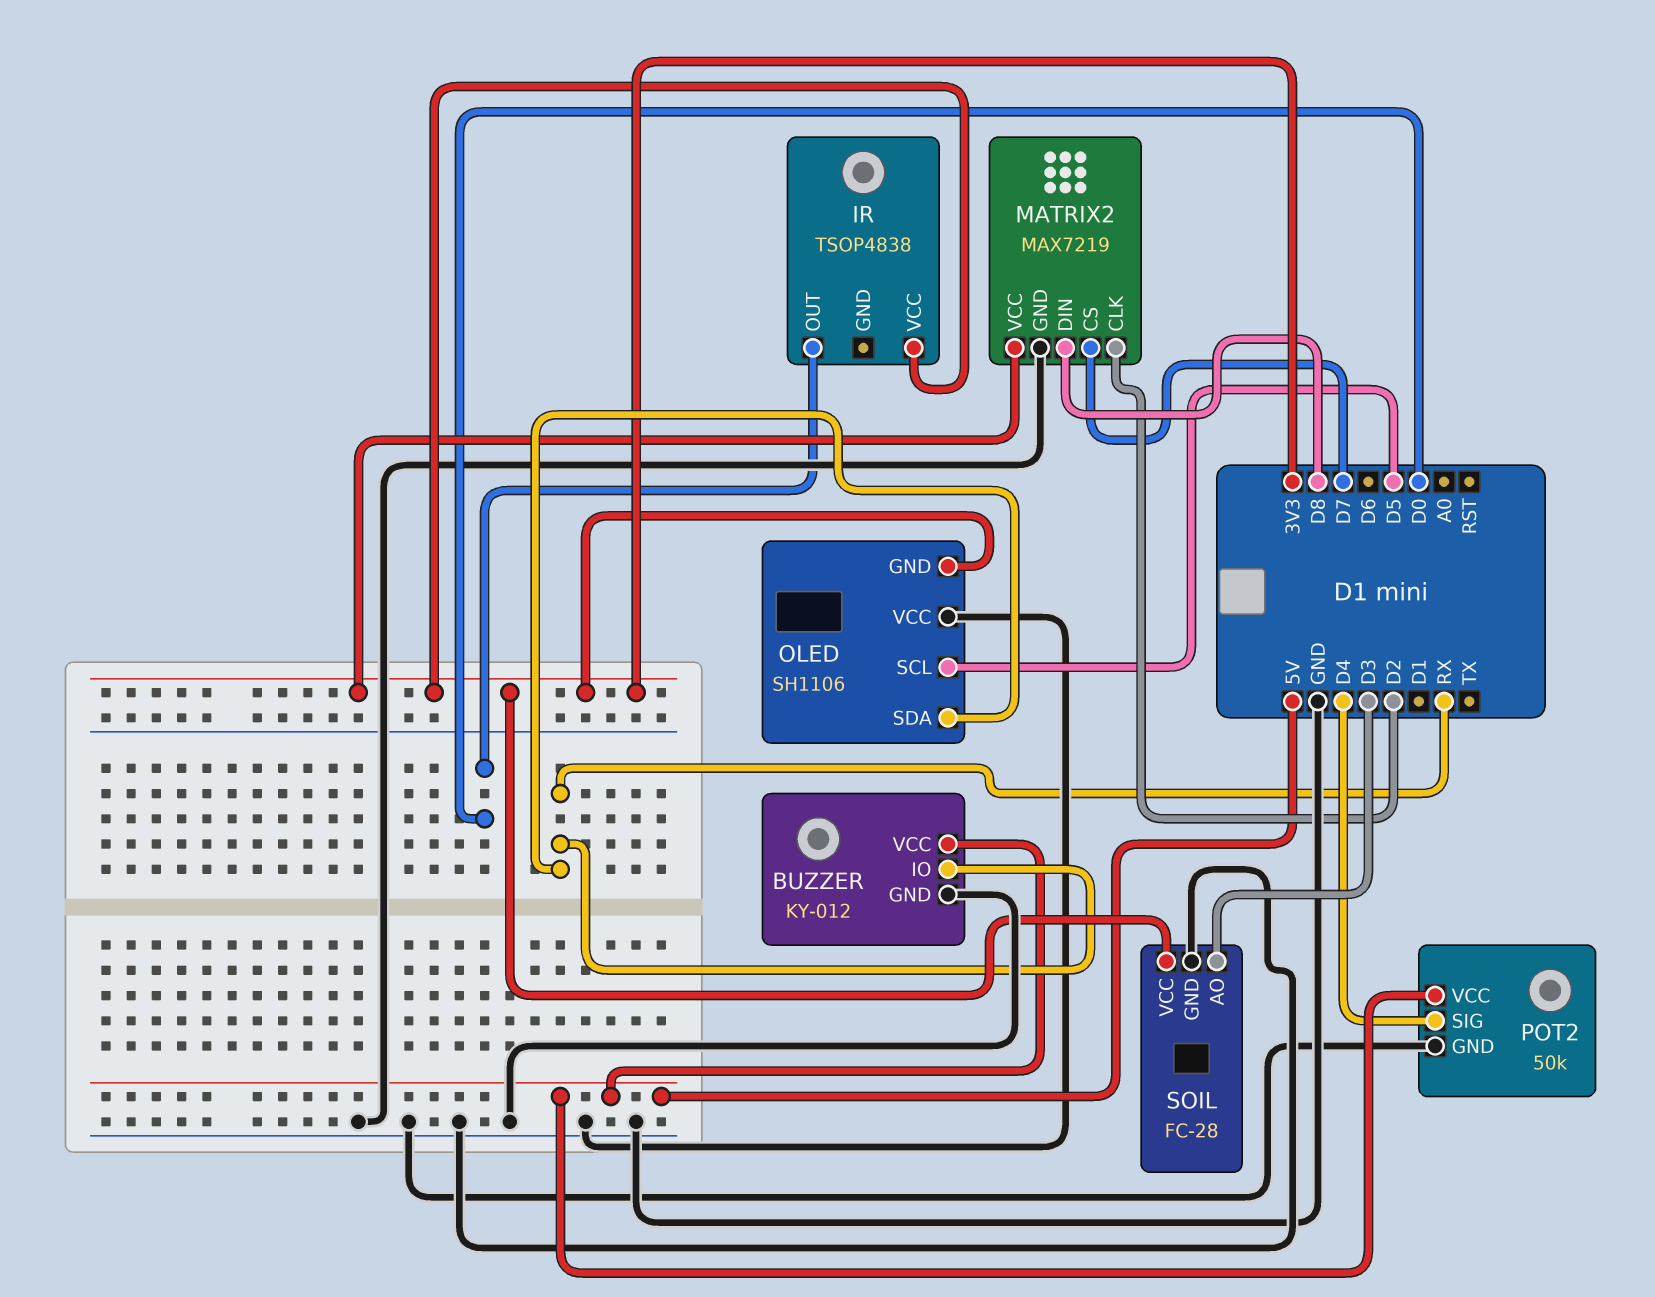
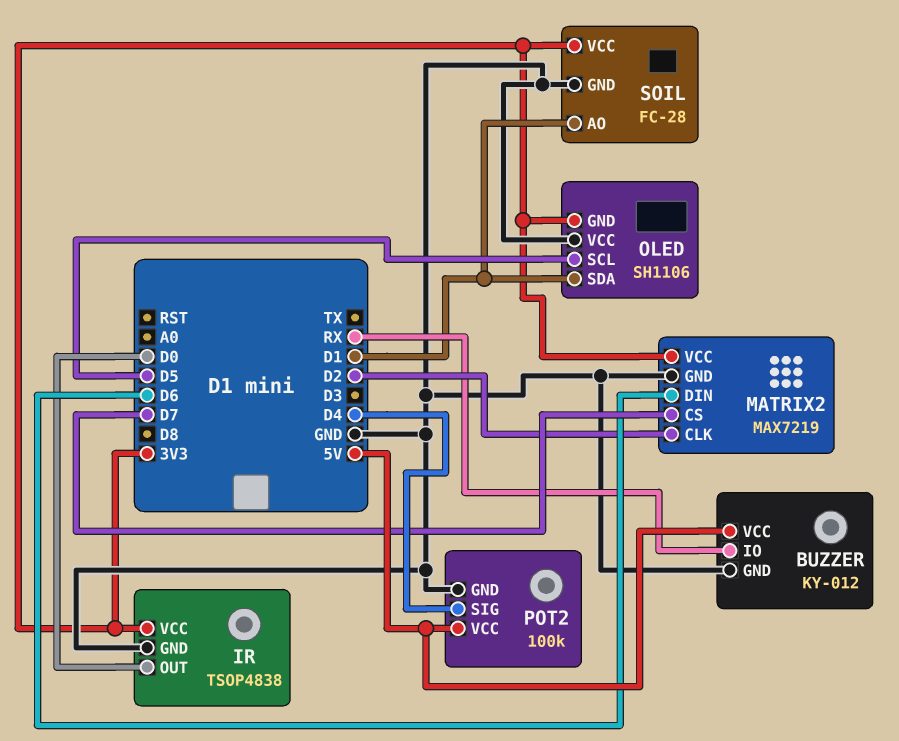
IR pin GND: none -> GND
MATRIX2 pin DIN: D8 -> D6
OLED pin SDA: RX -> D1
POT2: 50k -> 100k
SOIL pin AO: D3 -> D1

